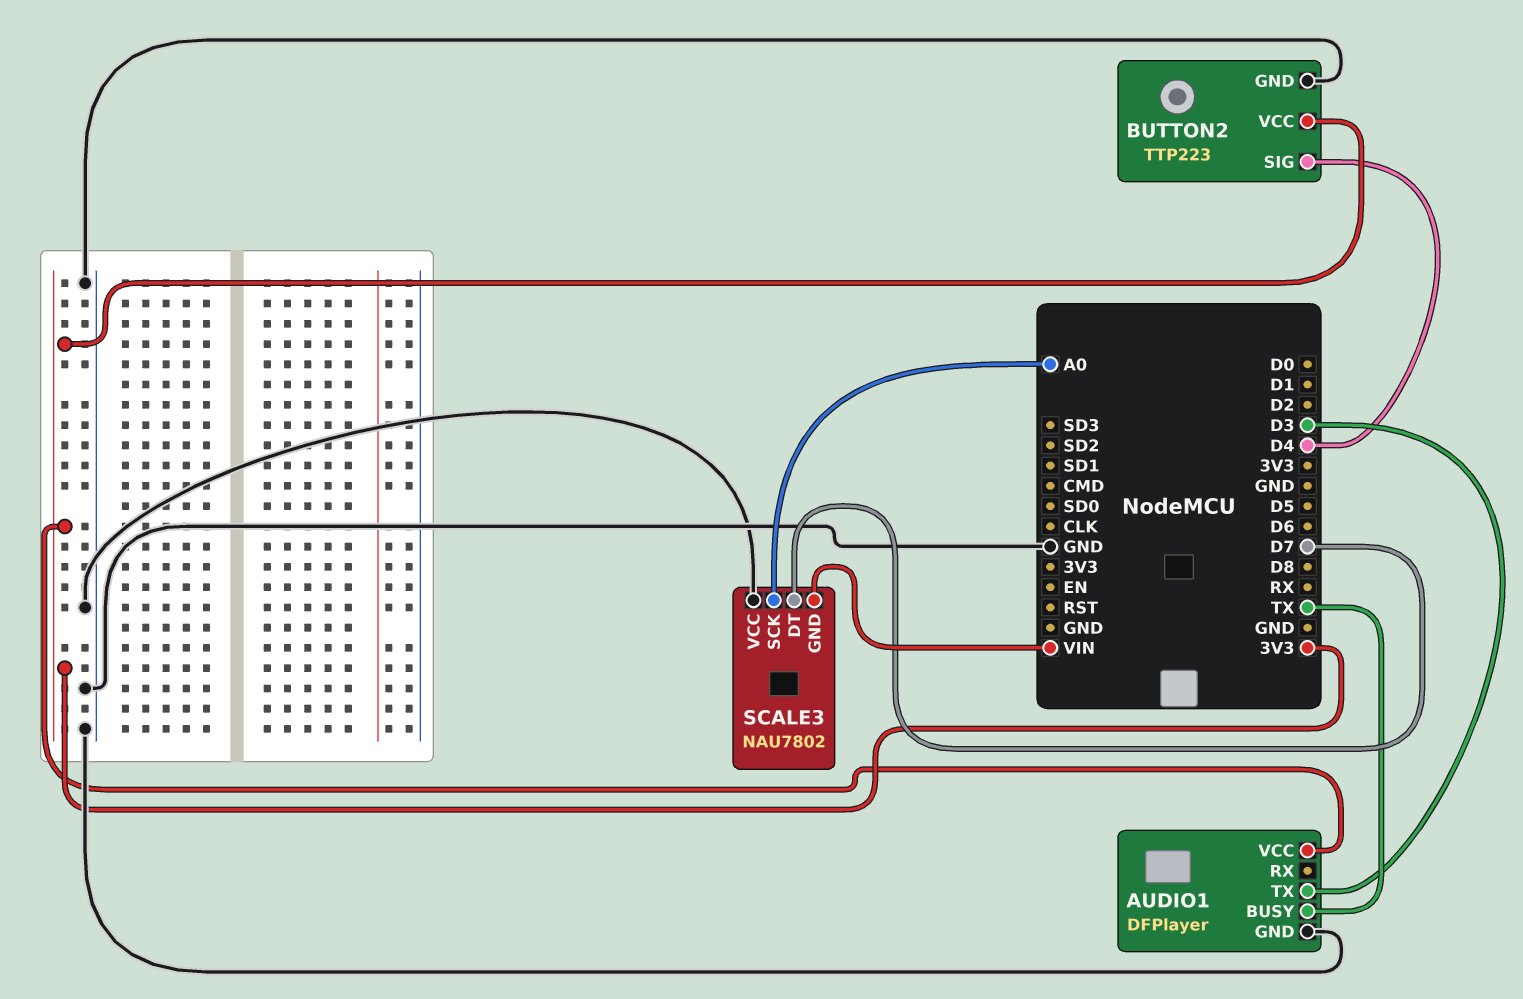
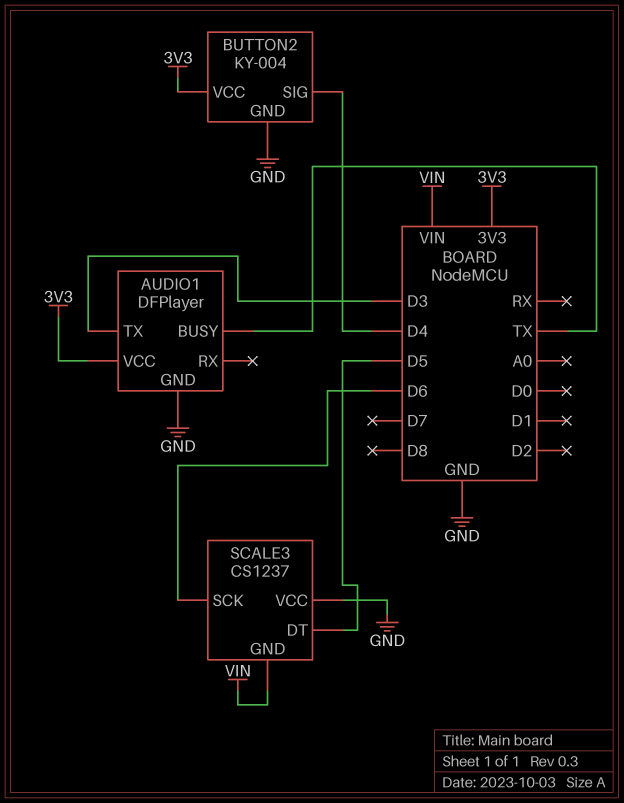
BUTTON2: TTP223 -> KY-004
SCALE3: NAU7802 -> CS1237
SCALE3 pin DT: D7 -> D5
SCALE3 pin SCK: A0 -> D6

